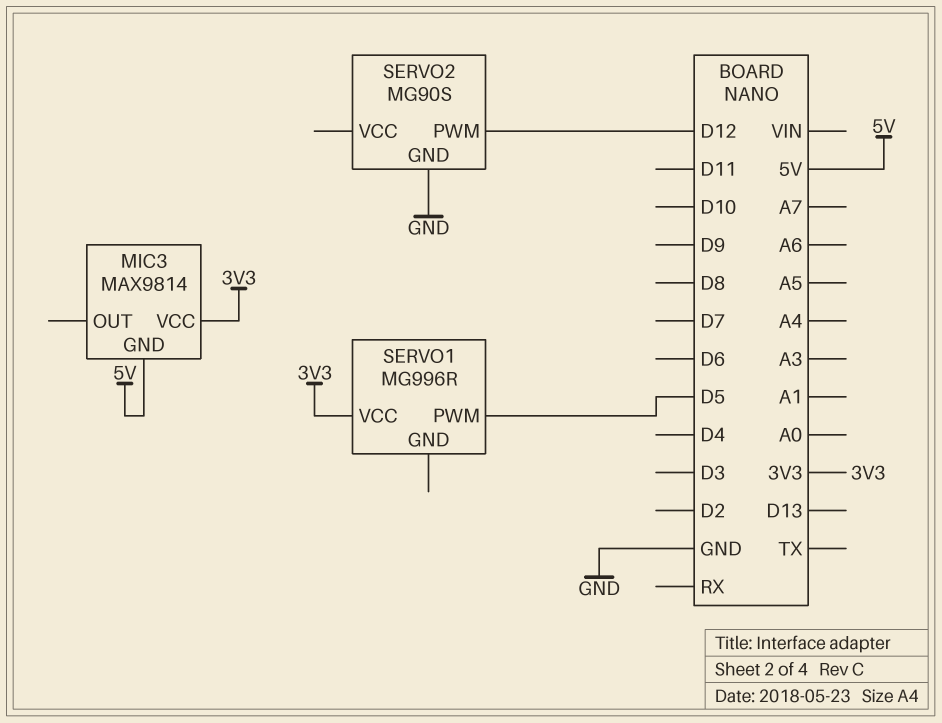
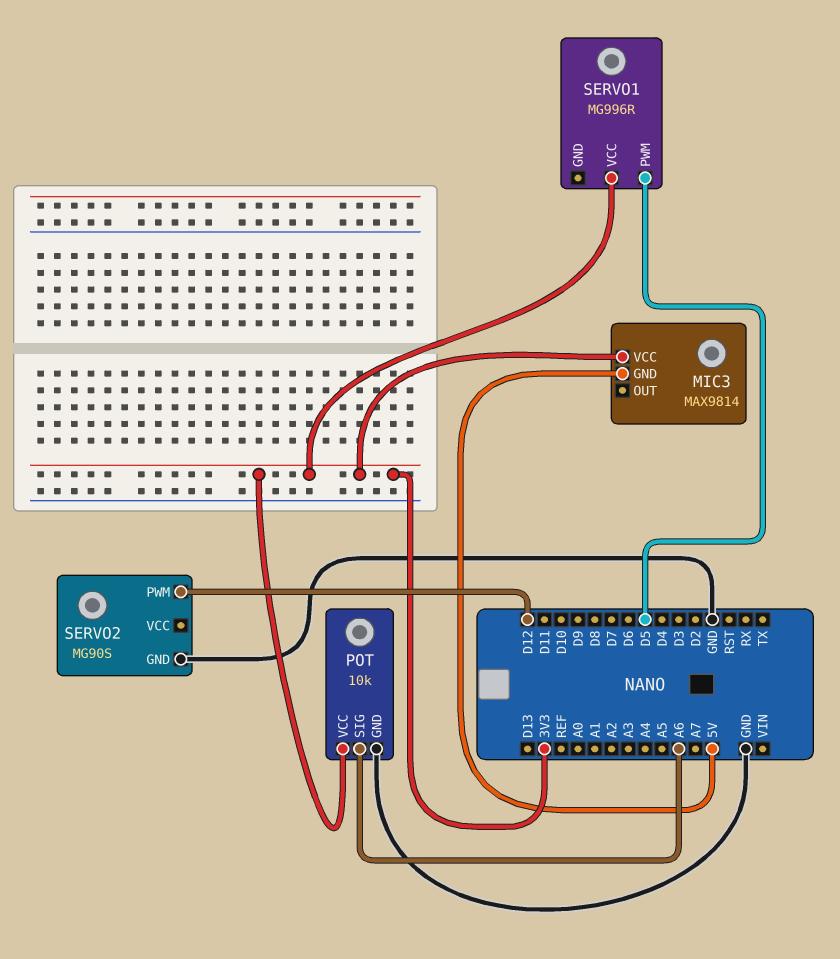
POT: none -> 10k
POT pin GND: none -> GND
POT pin SIG: none -> A6
POT pin VCC: none -> 3V3

